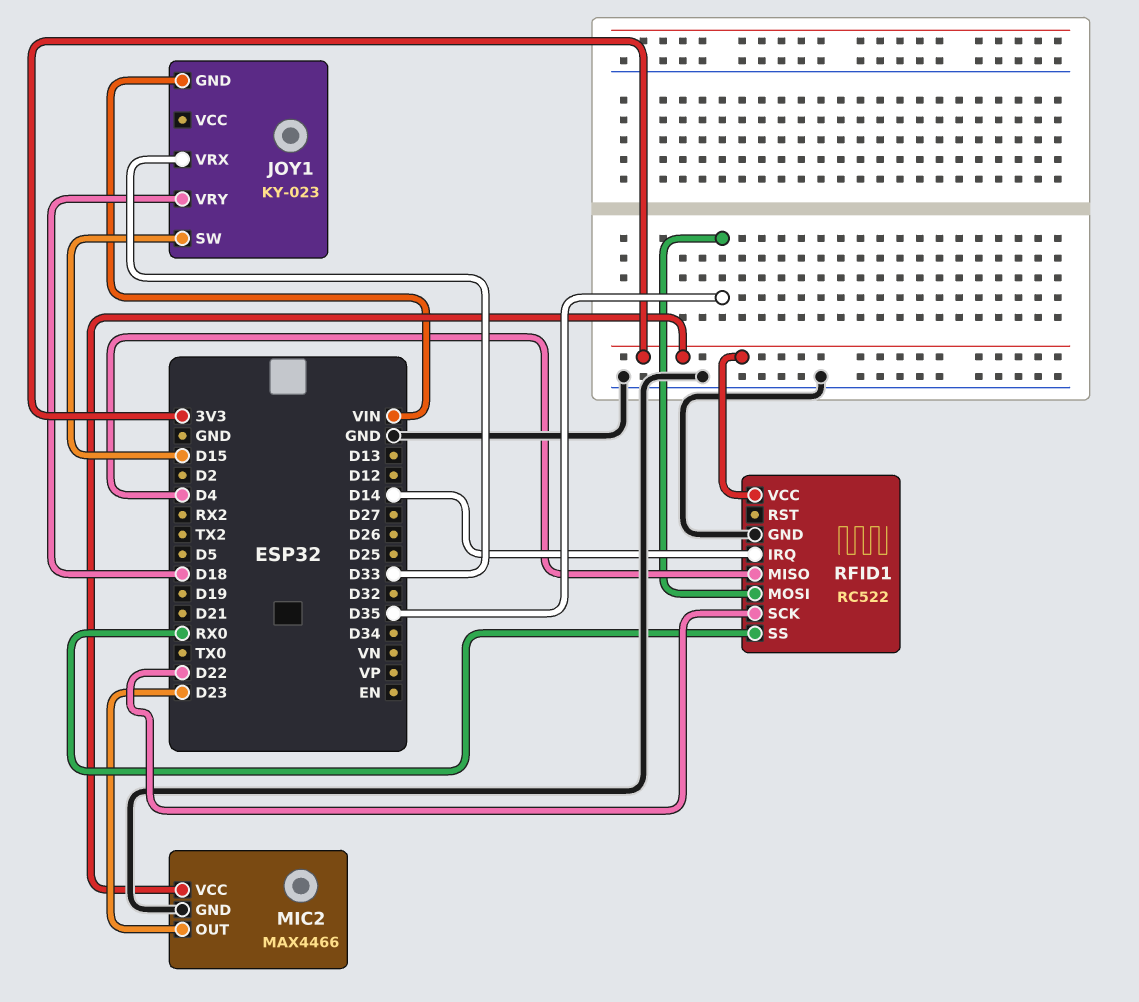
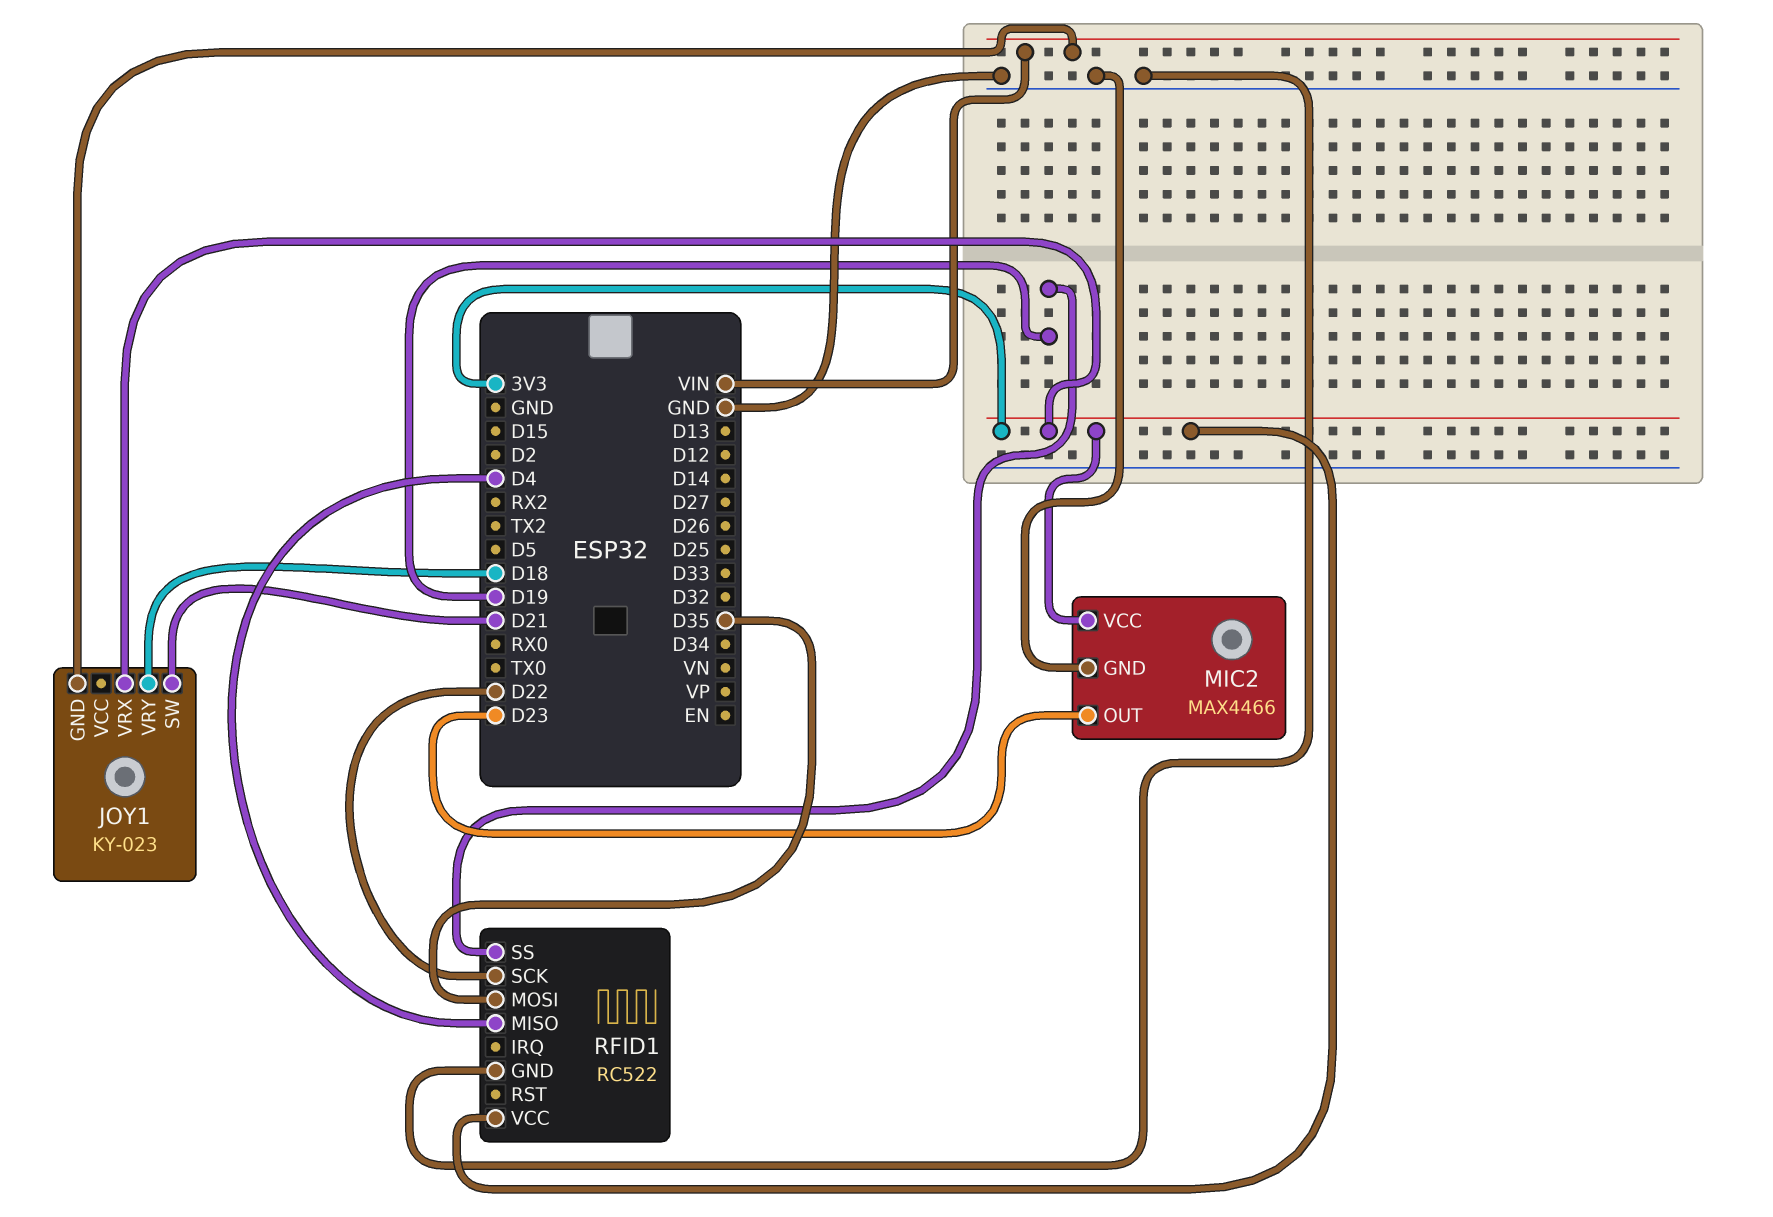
JOY1 pin SW: D15 -> D21
JOY1 pin VRX: D33 -> 3V3
RFID1 pin IRQ: D14 -> none
RFID1 pin SS: RX0 -> D19

